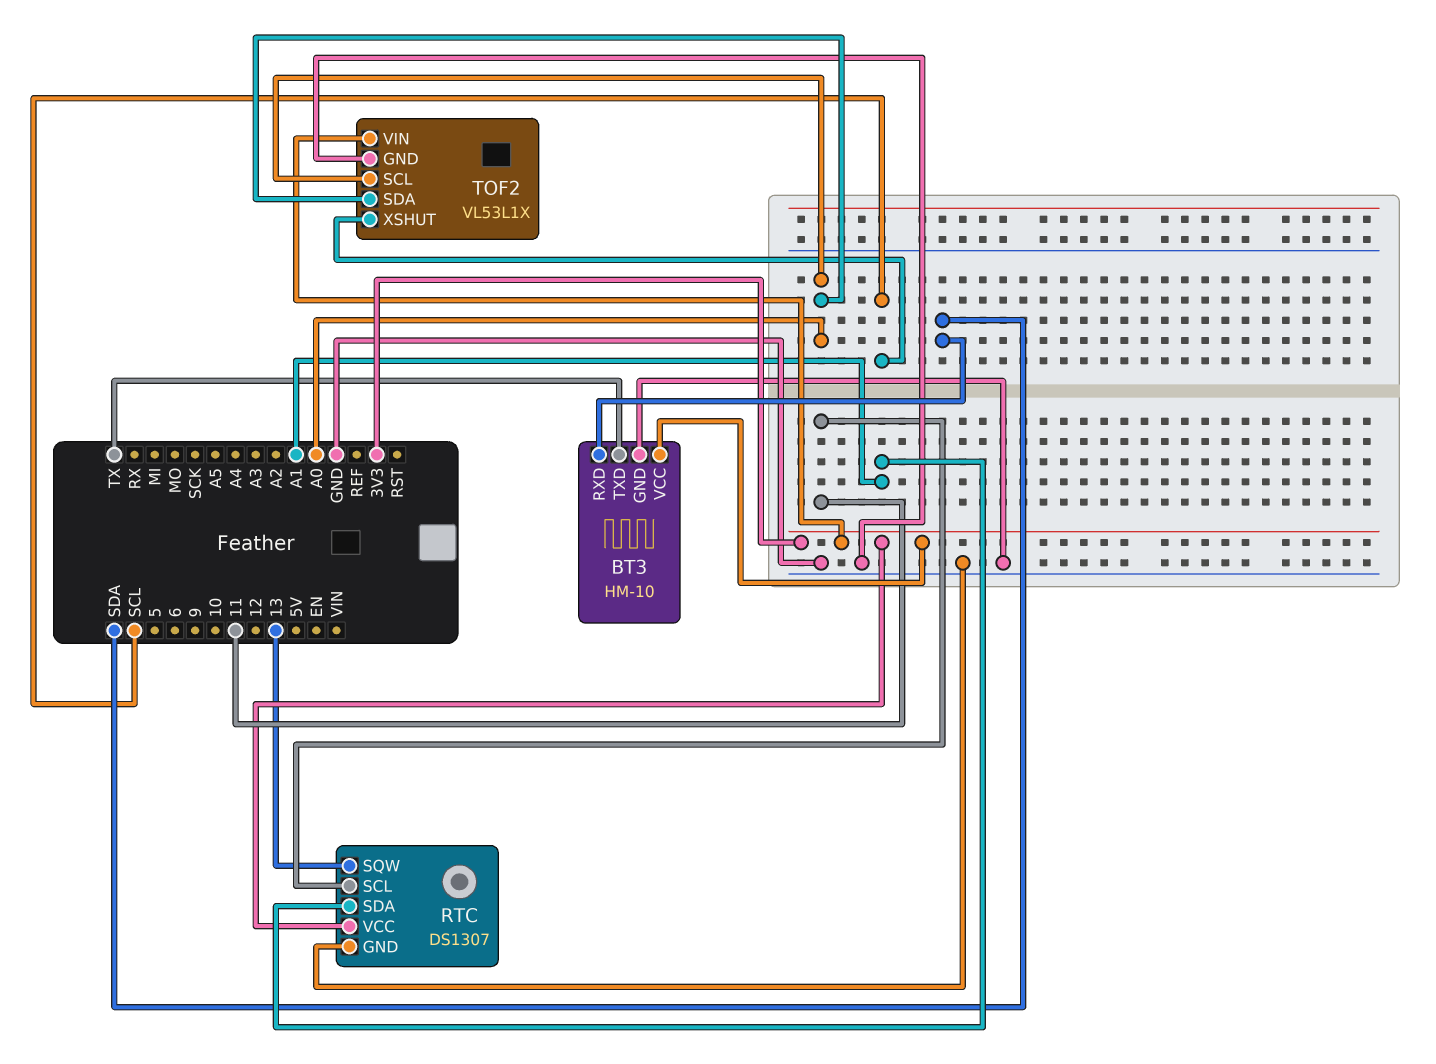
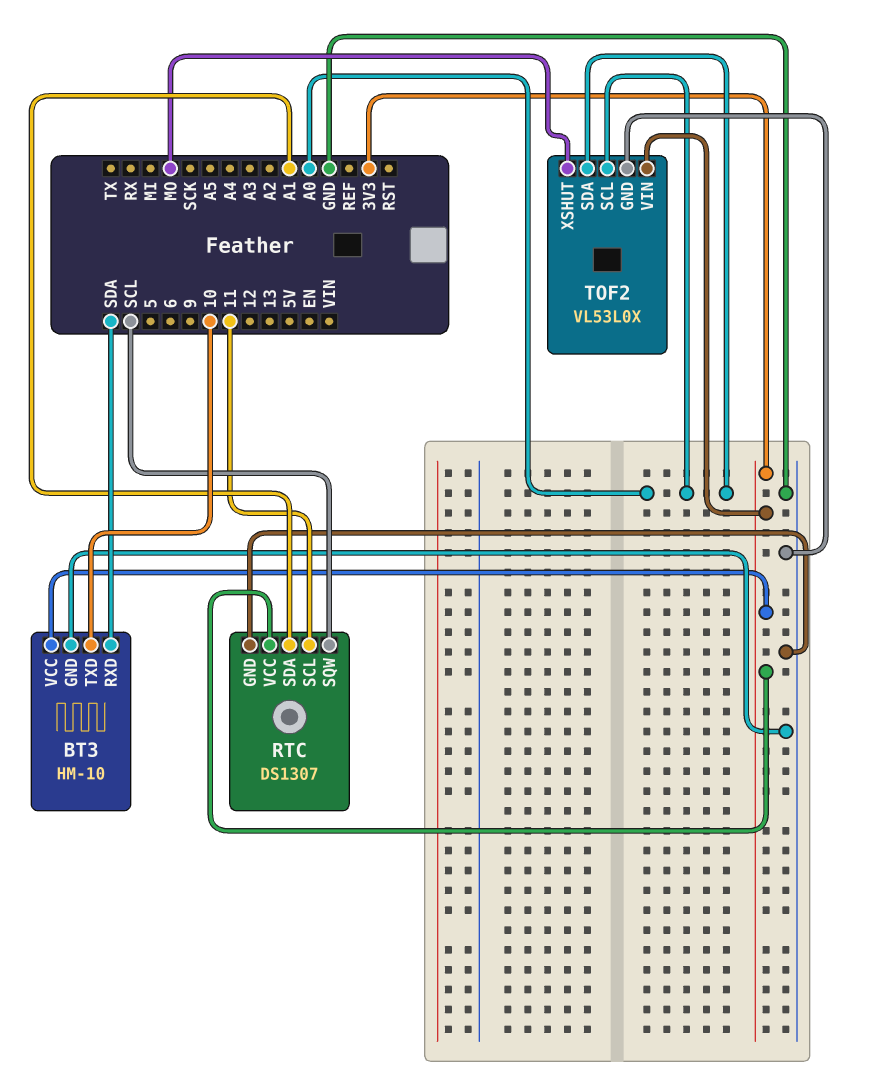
BT3 pin TXD: TX -> 10
RTC pin SQW: 13 -> SCL
TOF2: VL53L1X -> VL53L0X
TOF2 pin XSHUT: SCL -> MO

